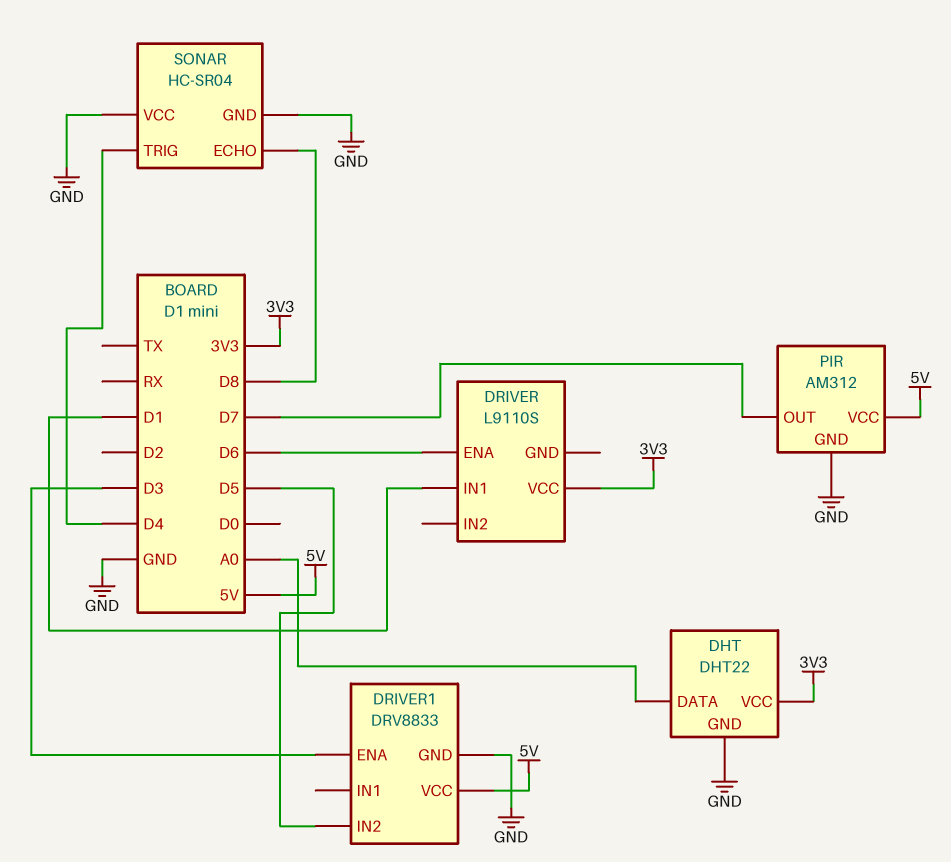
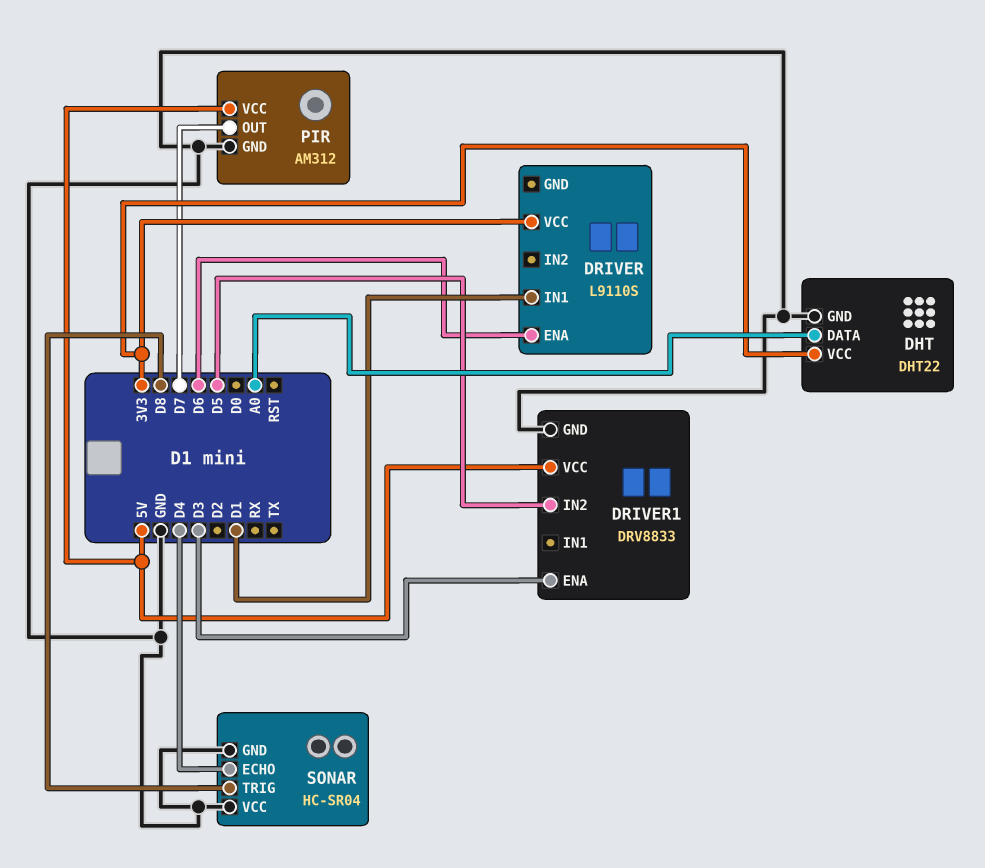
SONAR pin ECHO: D8 -> D4
SONAR pin TRIG: D4 -> D8

